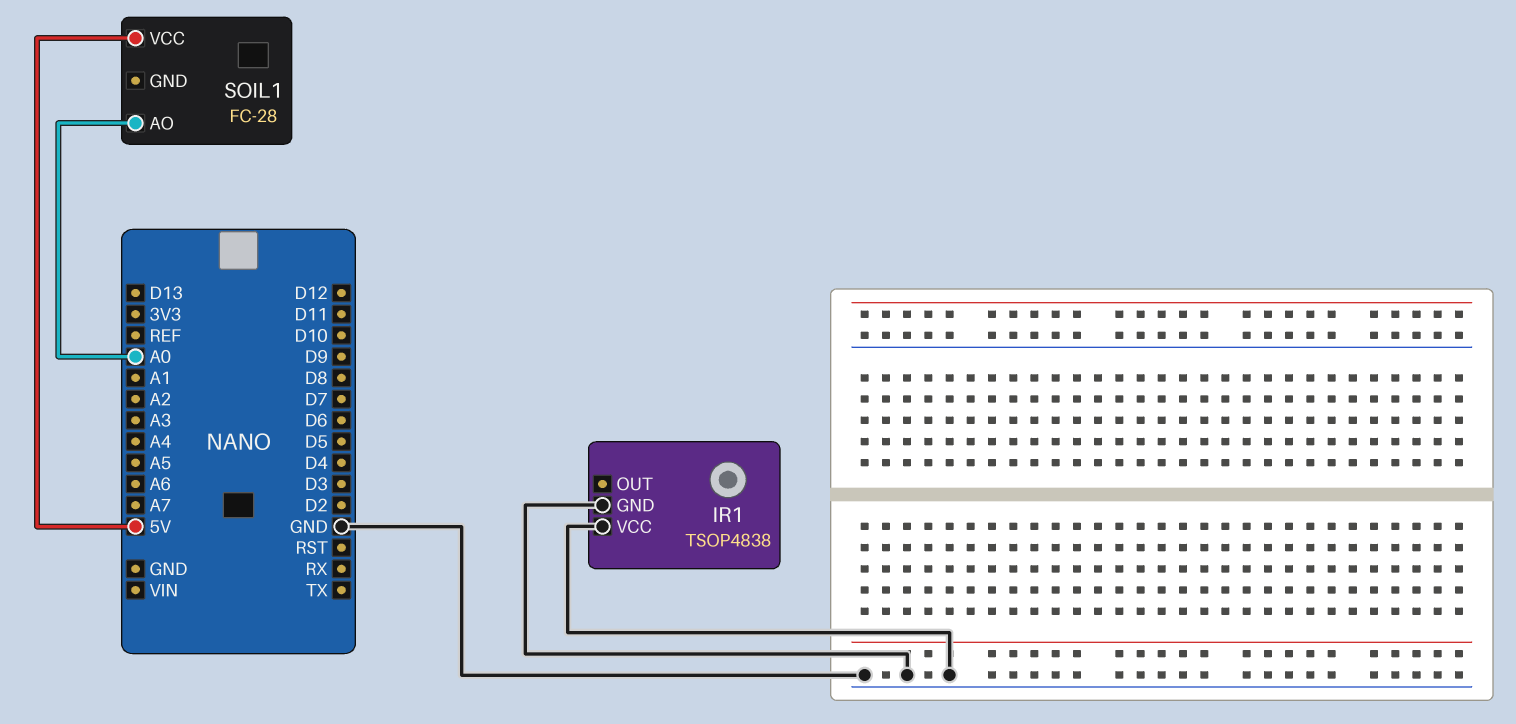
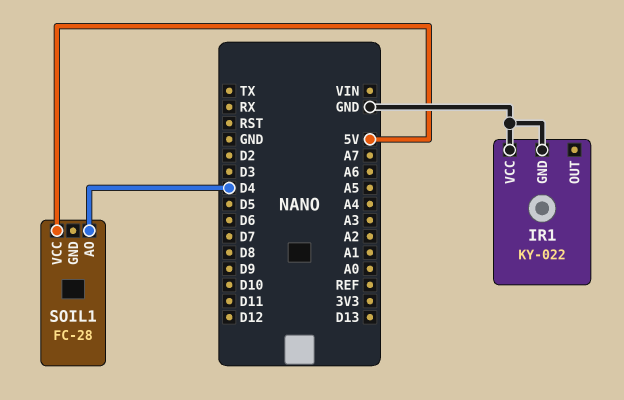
IR1: TSOP4838 -> KY-022
SOIL1 pin AO: A0 -> D4

